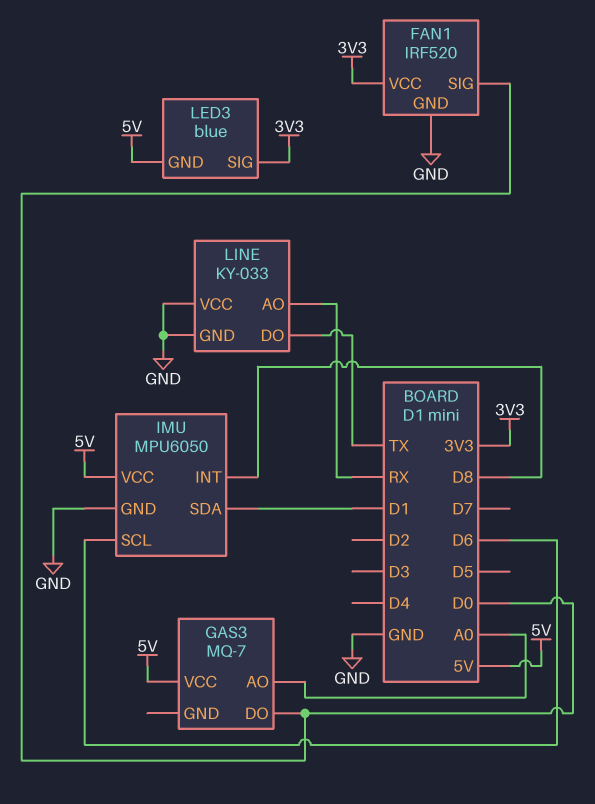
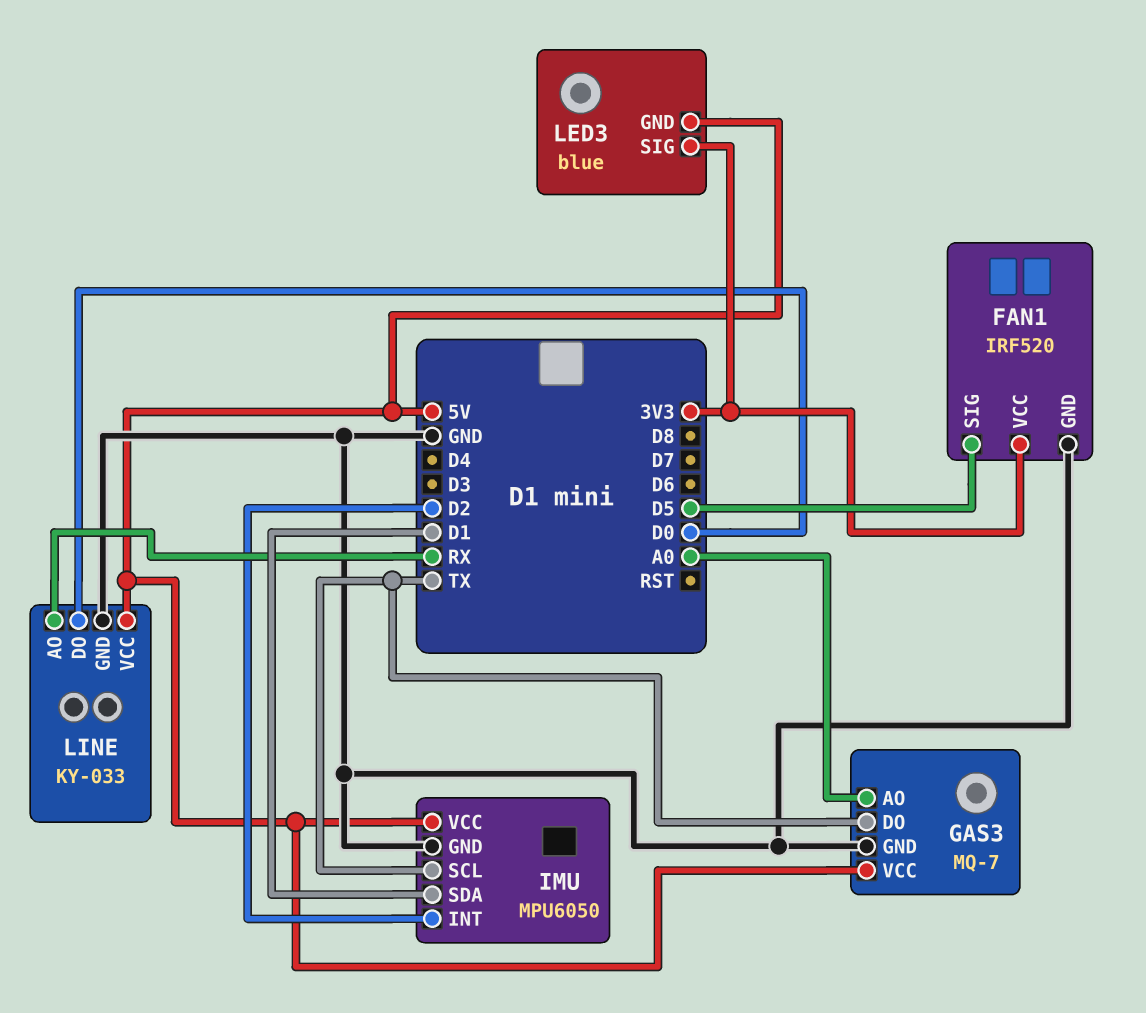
FAN1 pin SIG: D0 -> D5
GAS3 pin DO: D0 -> TX
GAS3 pin GND: none -> GND
IMU pin INT: D8 -> D2
IMU pin SCL: D6 -> TX
LINE pin DO: TX -> D0
LINE pin VCC: GND -> 5V

